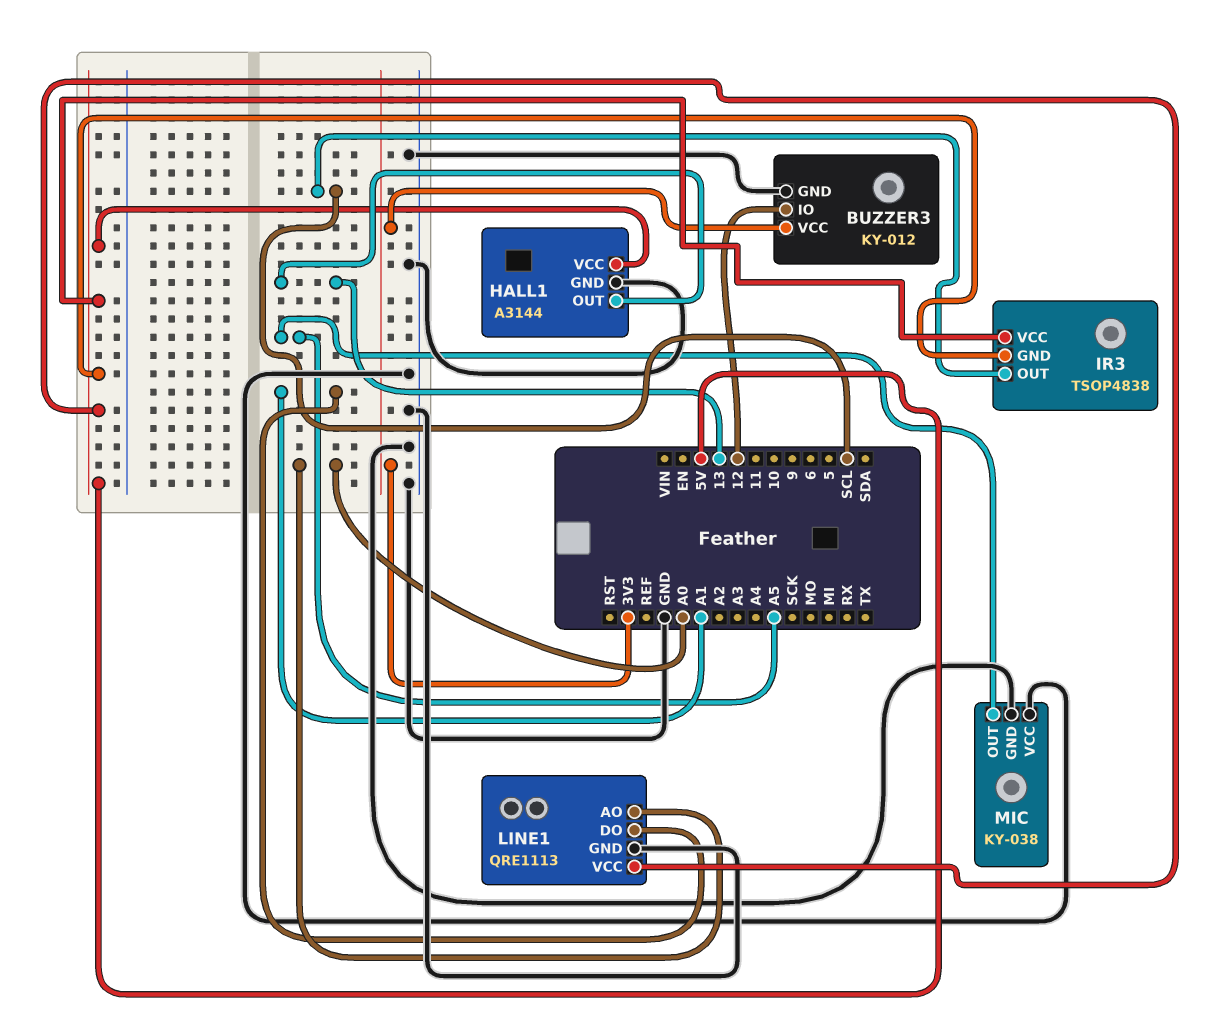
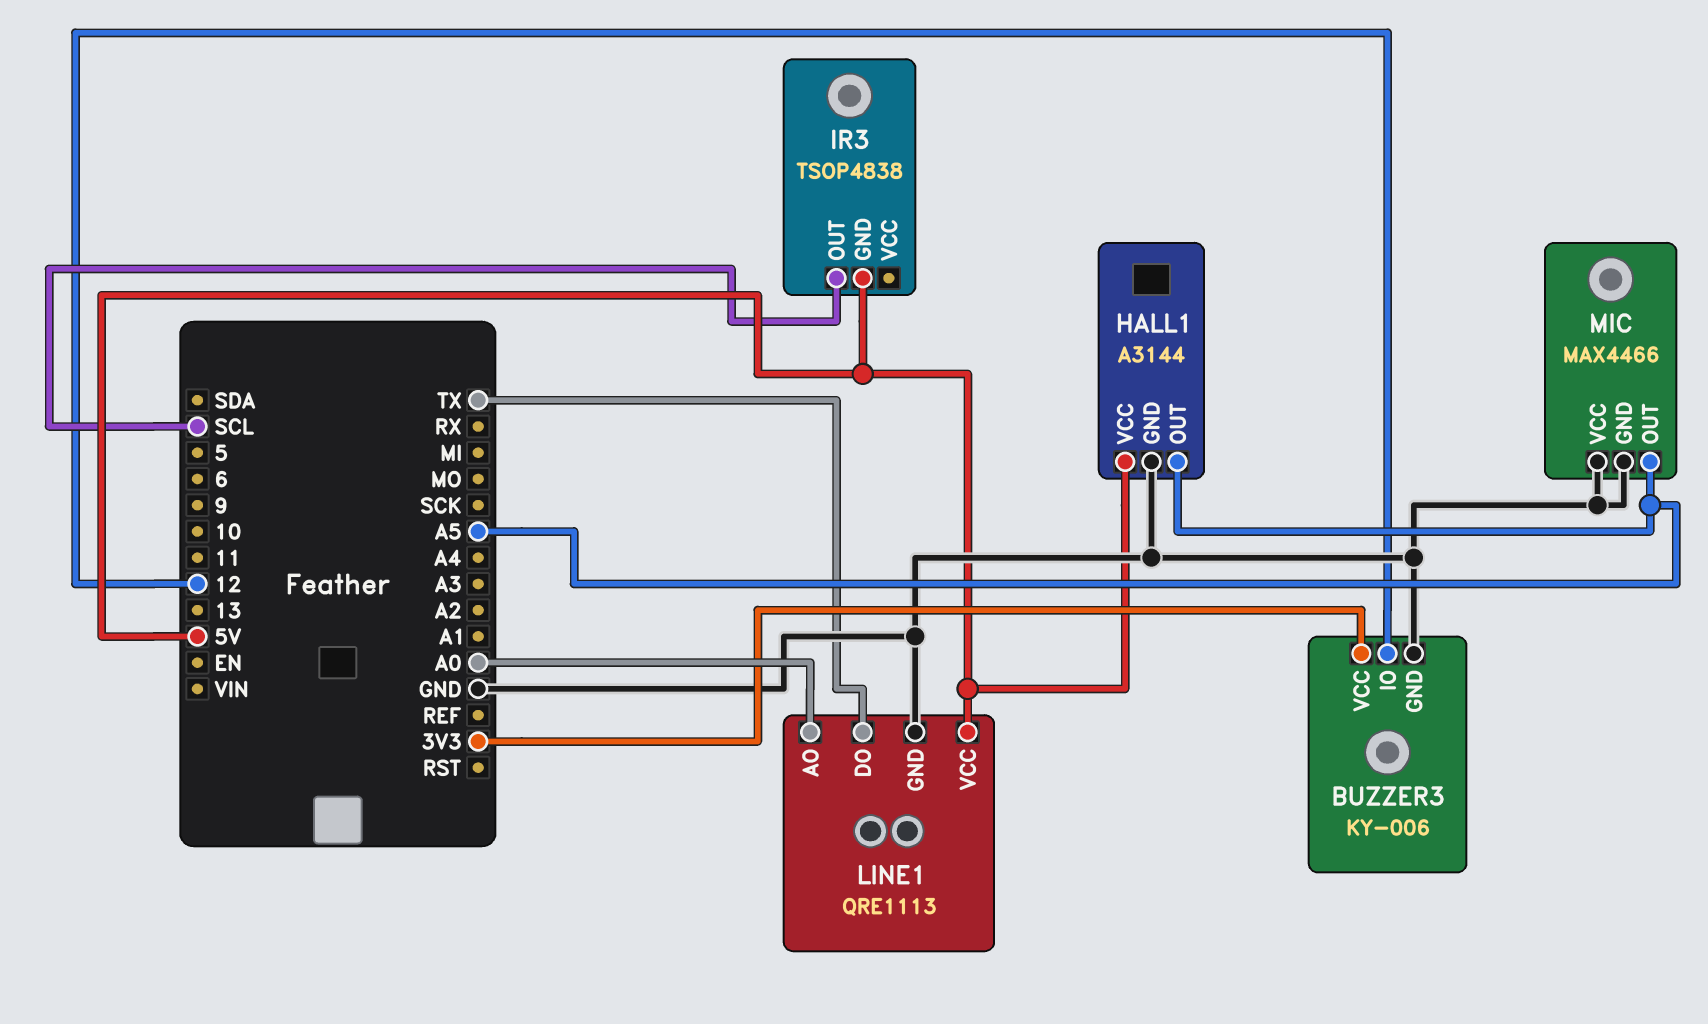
BUZZER3: KY-012 -> KY-006
HALL1 pin OUT: 13 -> A5
IR3 pin VCC: 5V -> none
LINE1 pin DO: A1 -> TX
MIC: KY-038 -> MAX4466

